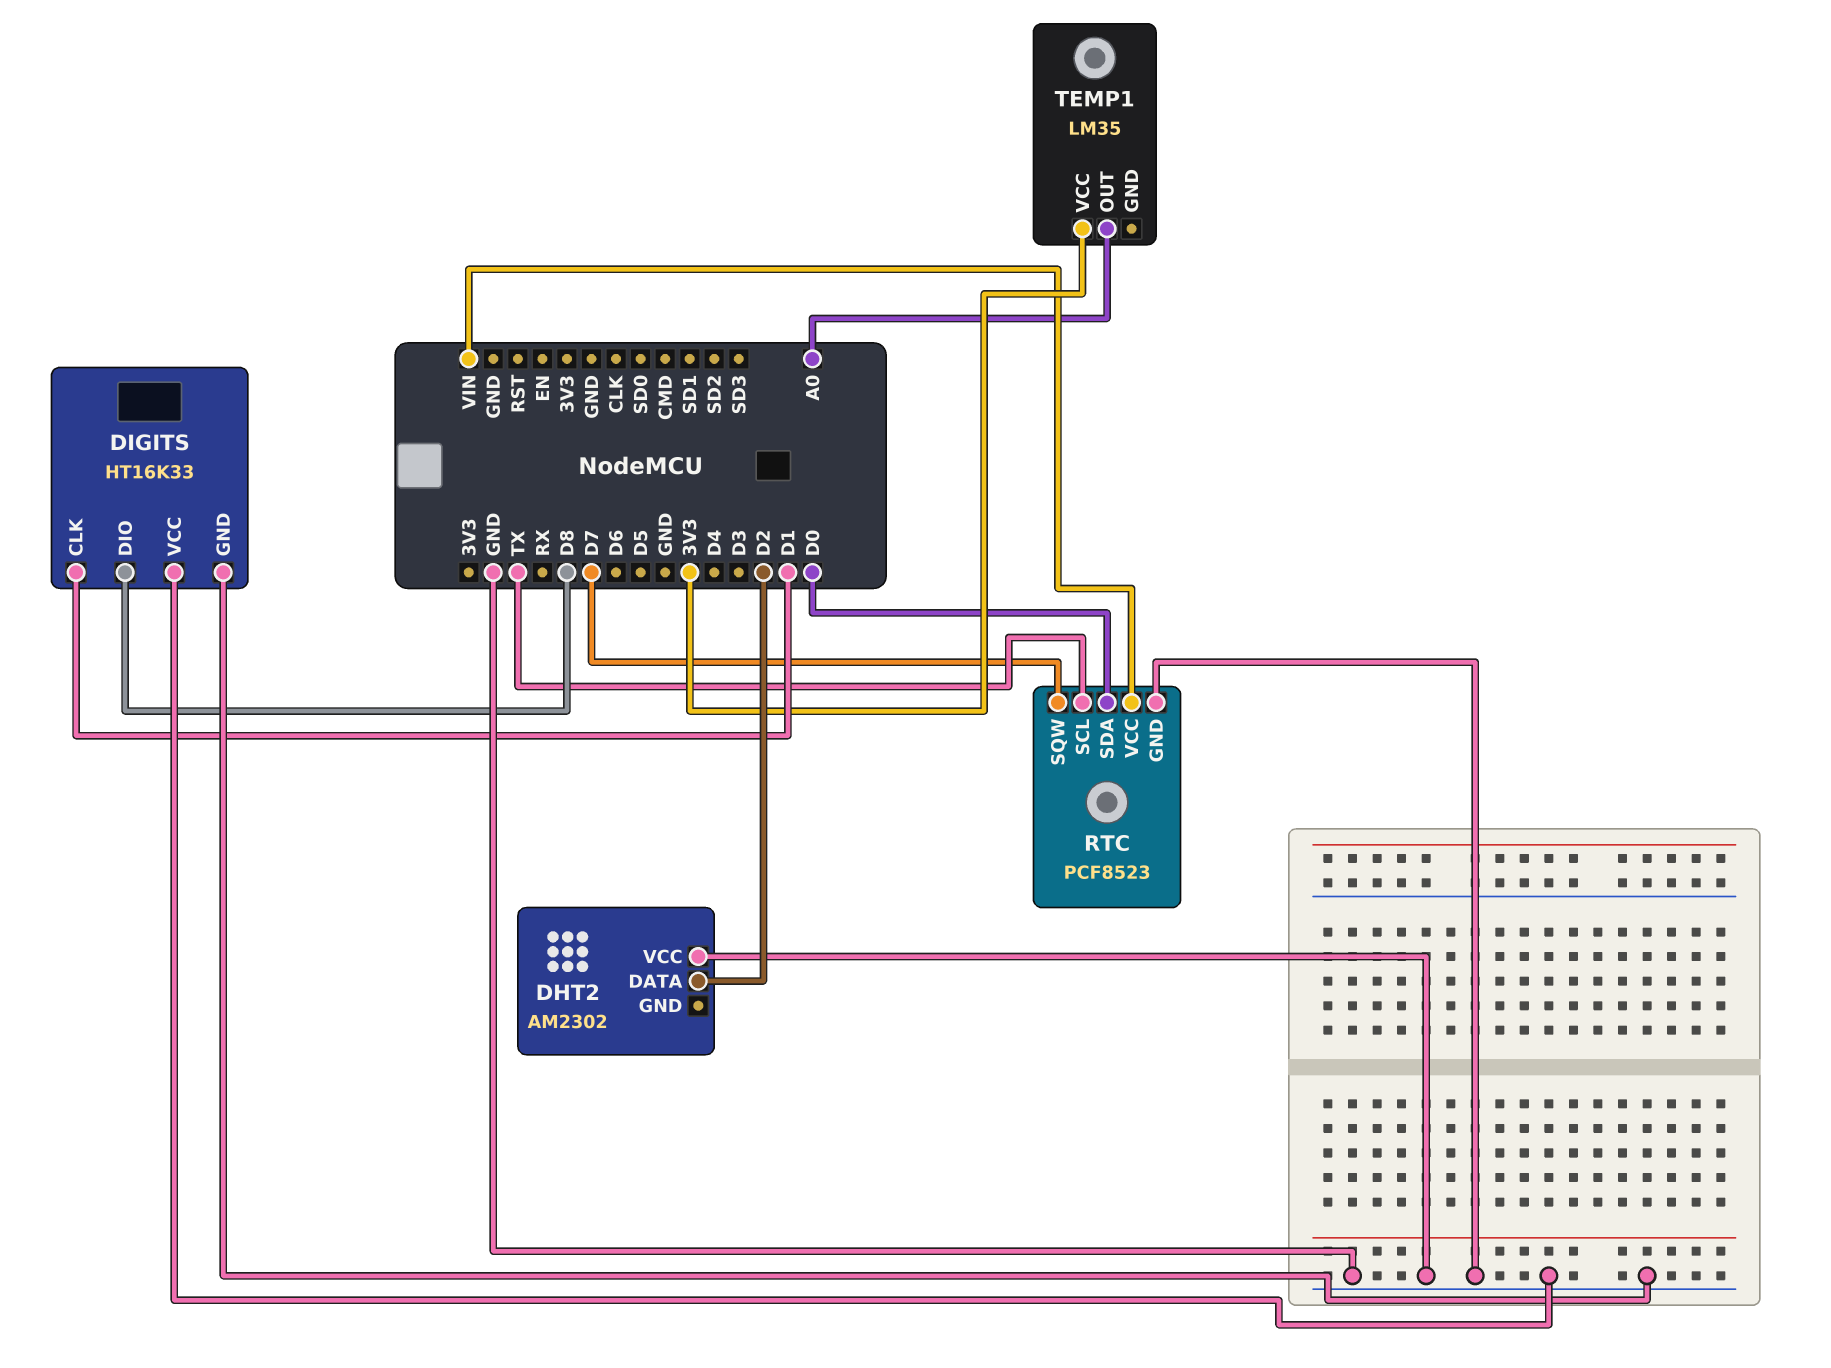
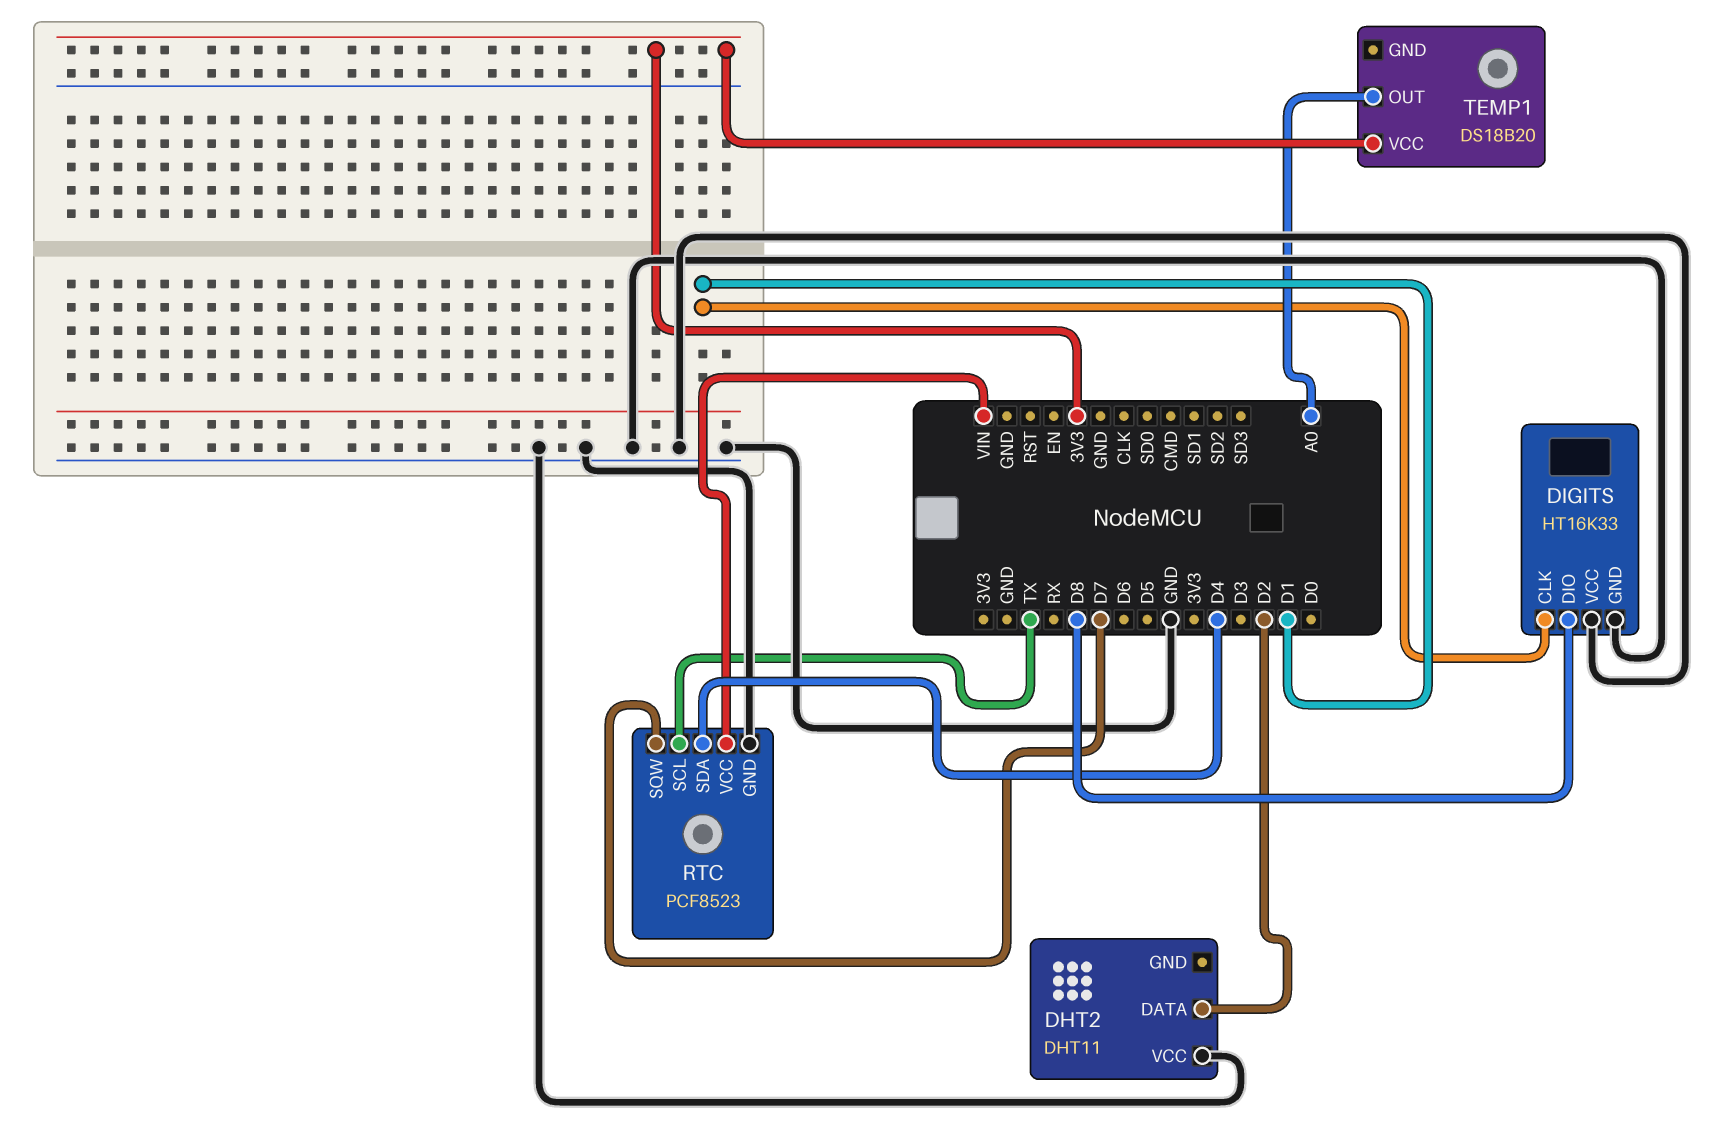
DHT2: AM2302 -> DHT11
RTC pin SDA: D0 -> D4
TEMP1: LM35 -> DS18B20

